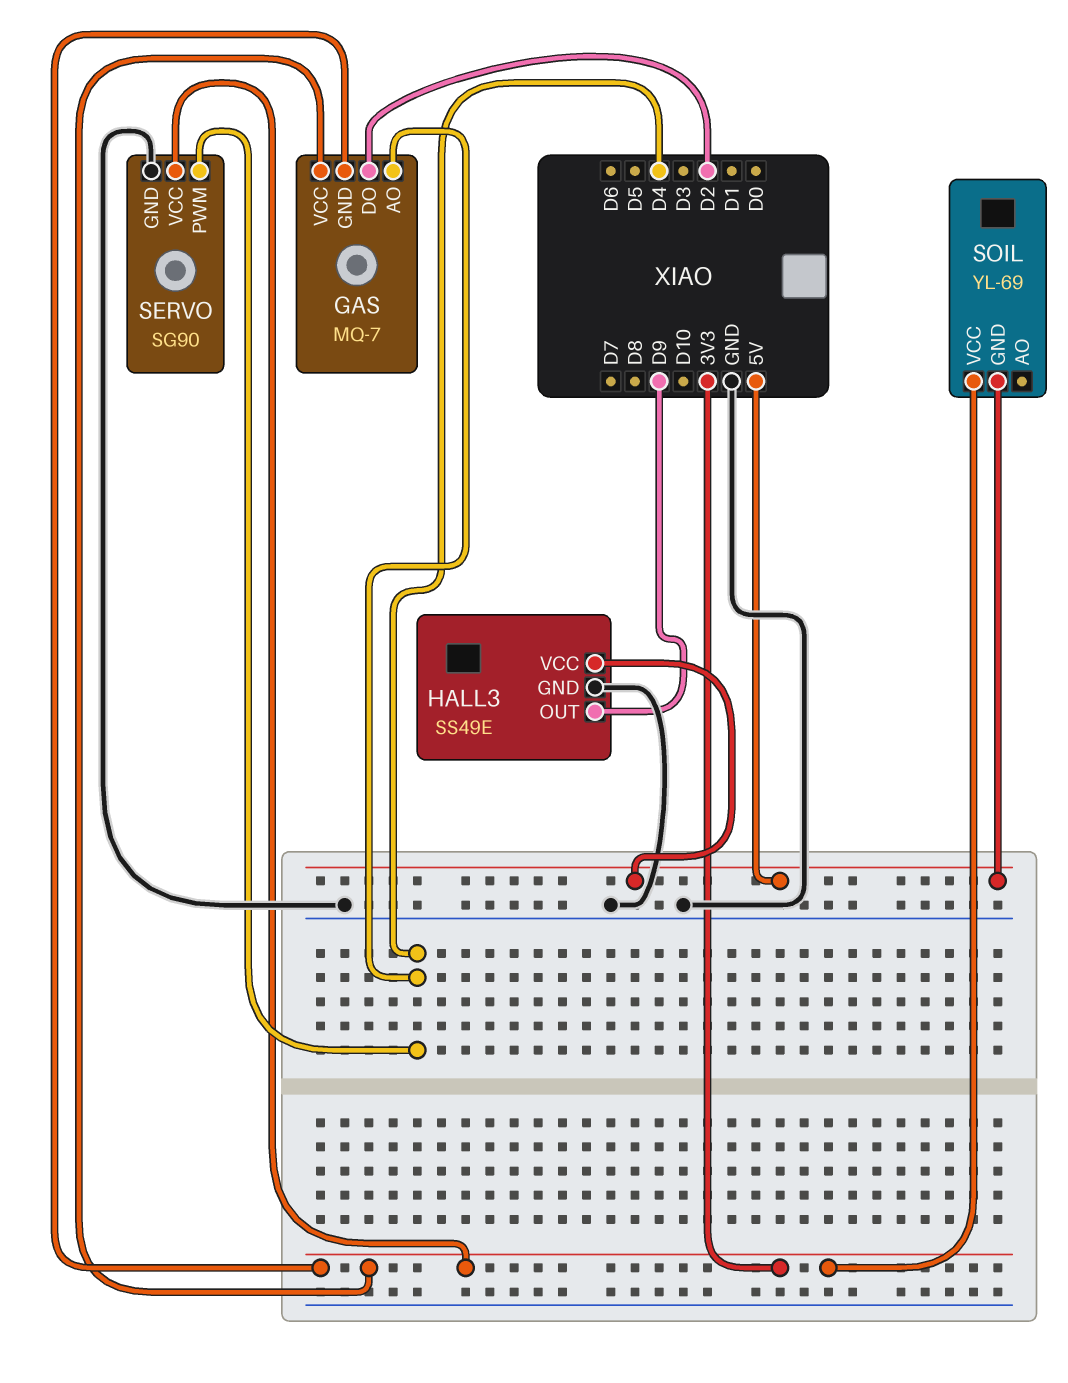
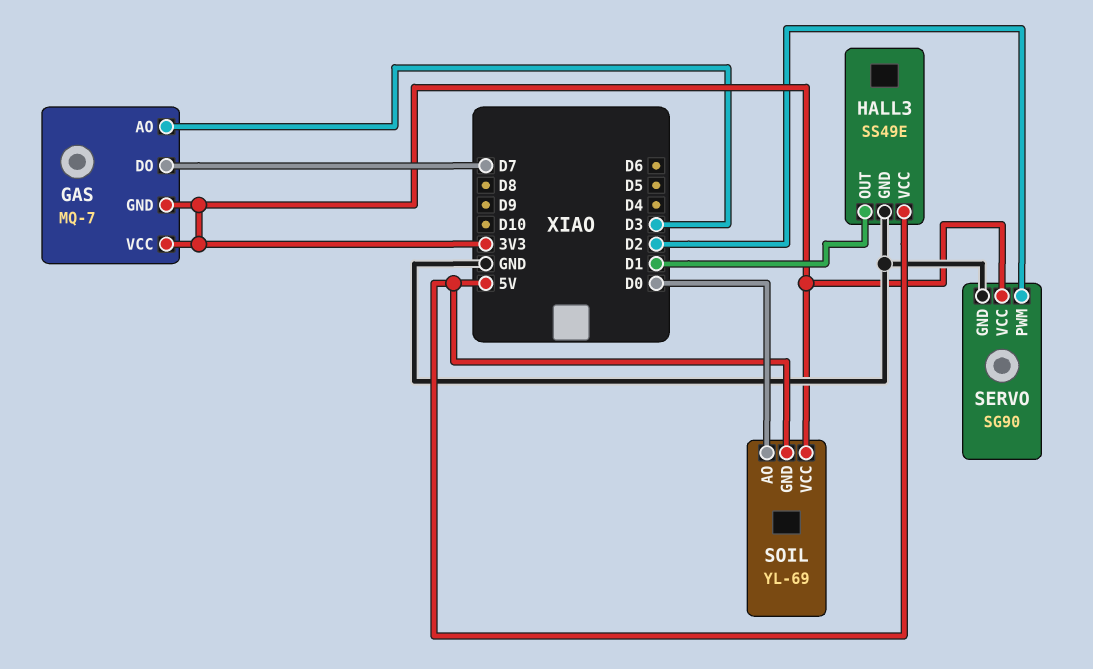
GAS pin AO: D4 -> D3
GAS pin DO: D2 -> D7
HALL3 pin OUT: D9 -> D1
SERVO pin PWM: D4 -> D2
SOIL pin AO: none -> D0

